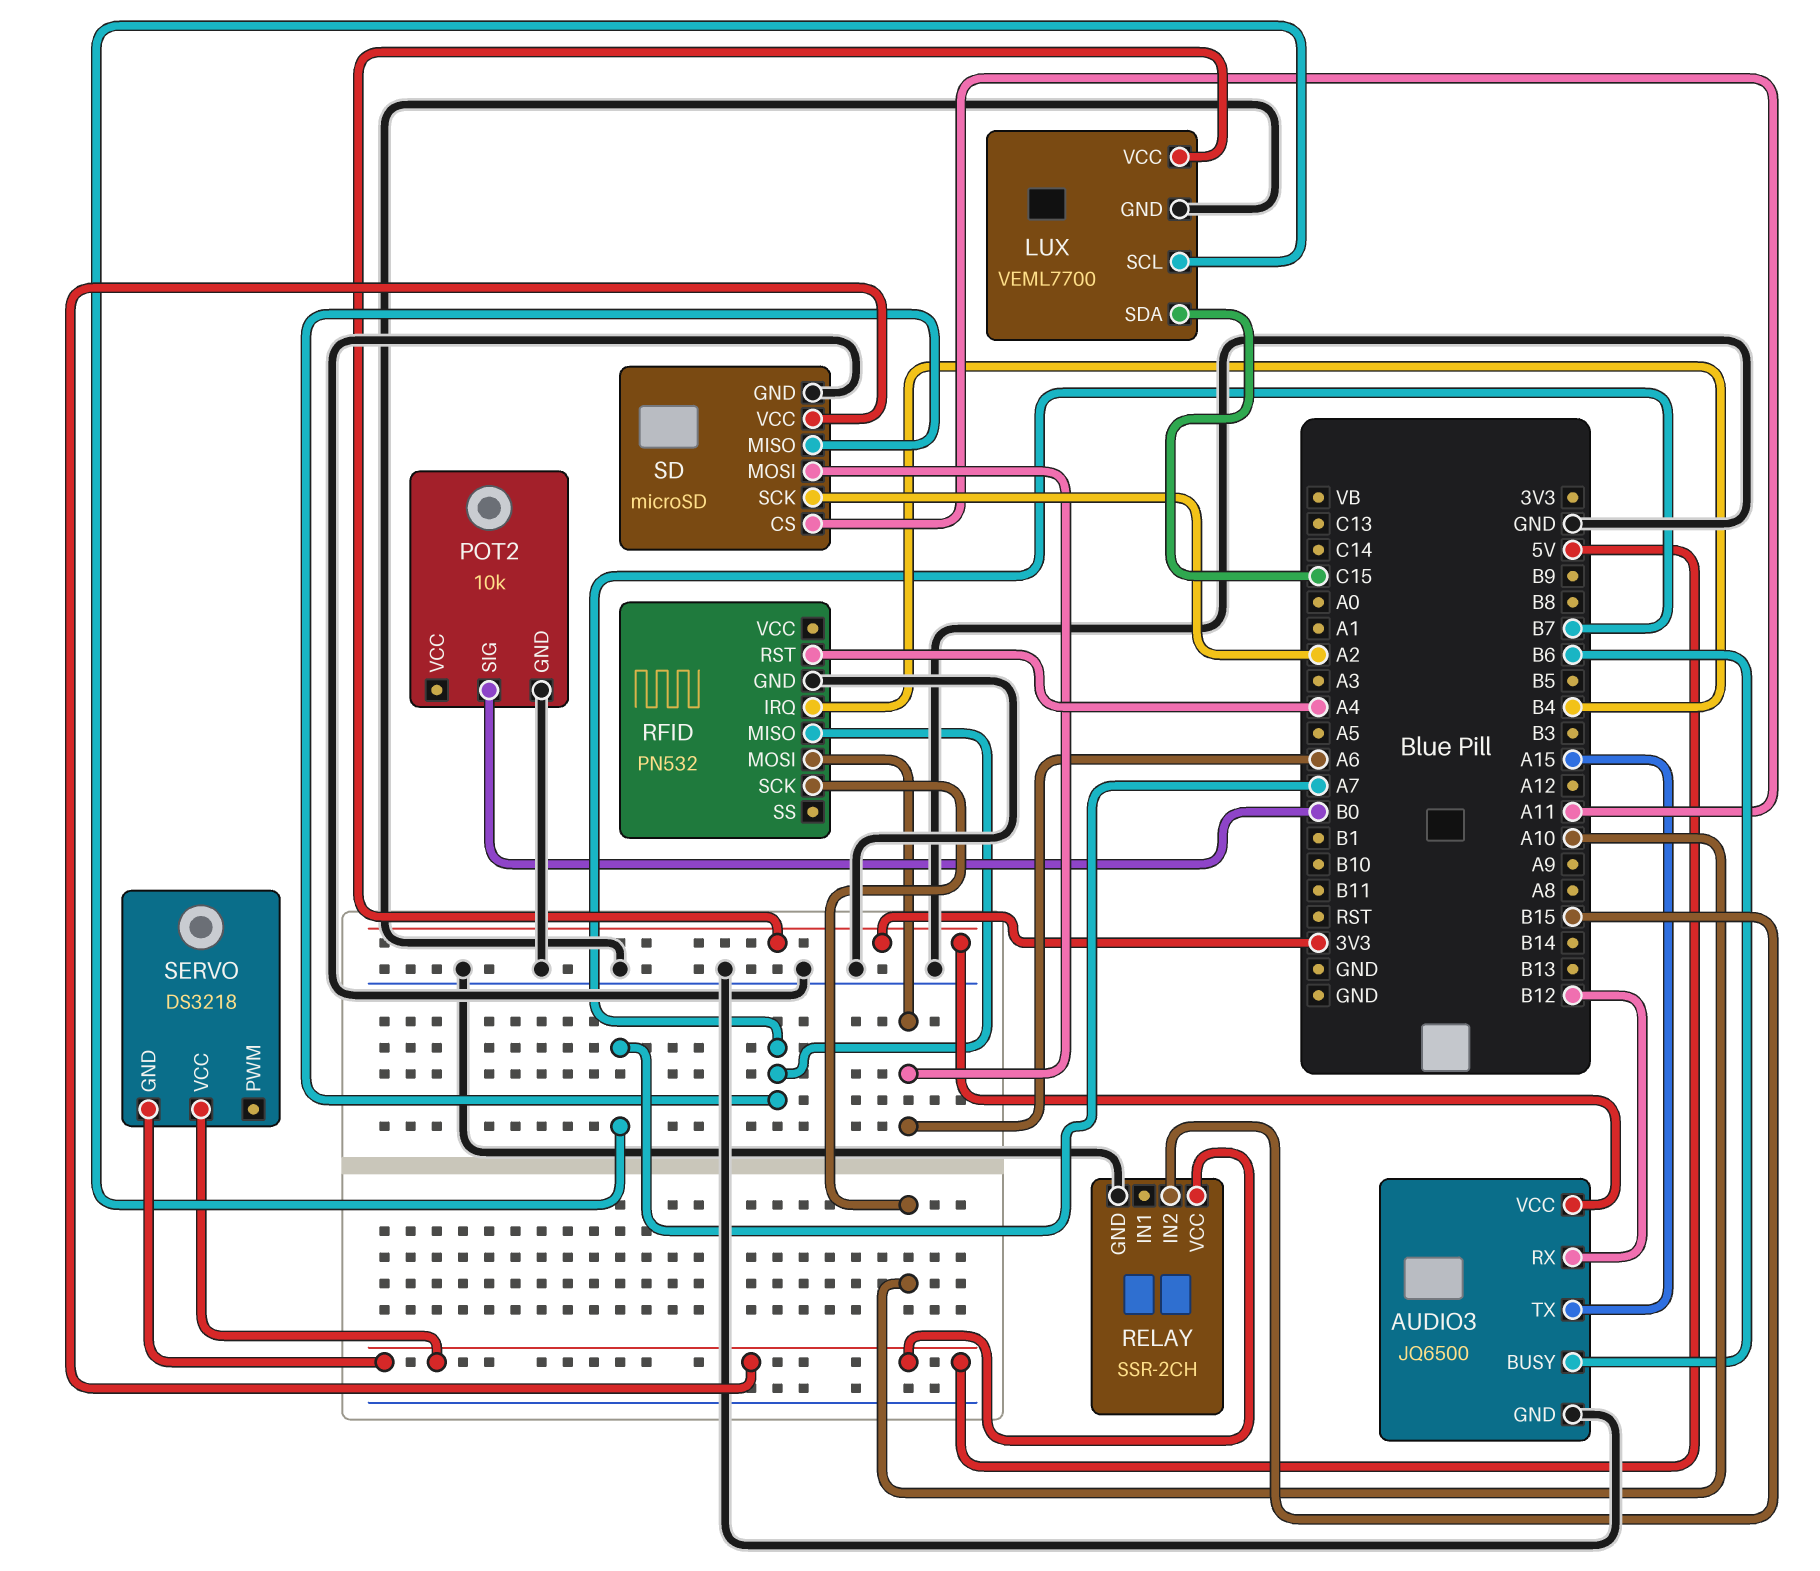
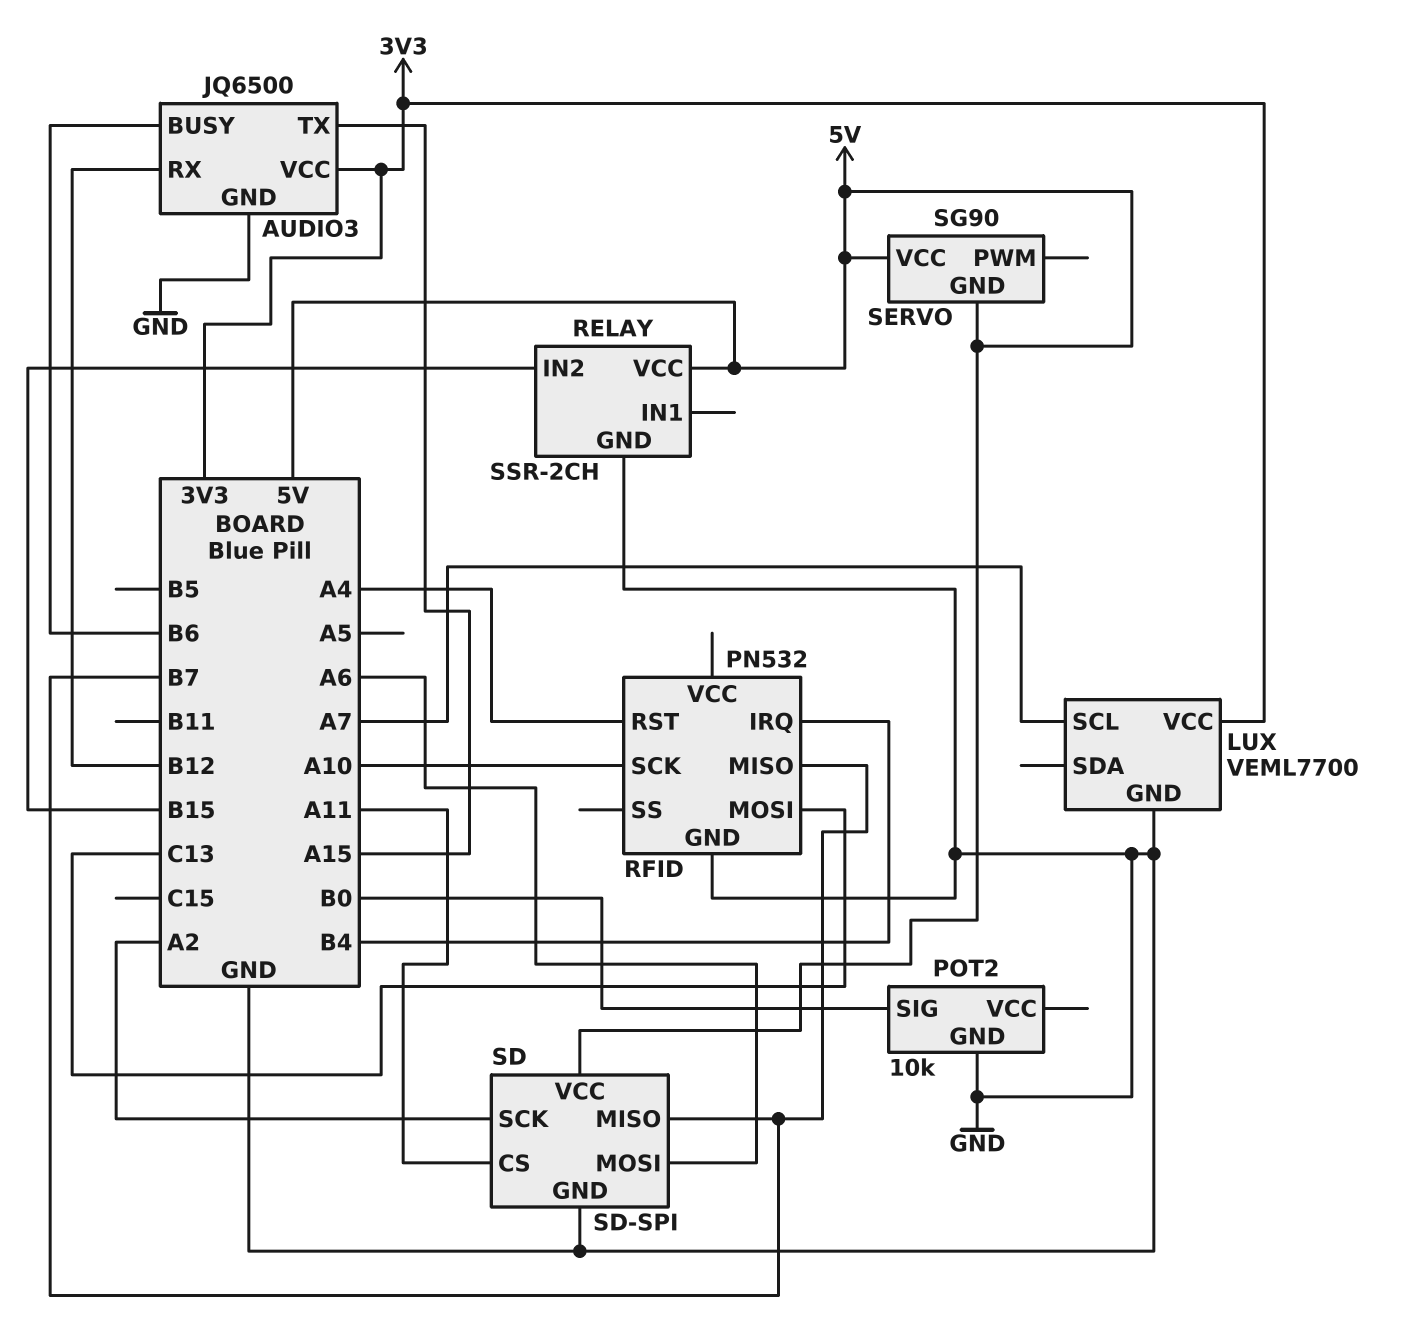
LUX pin SDA: C15 -> none
RFID pin MOSI: A6 -> C13
SD: microSD -> SD-SPI
SERVO: DS3218 -> SG90

